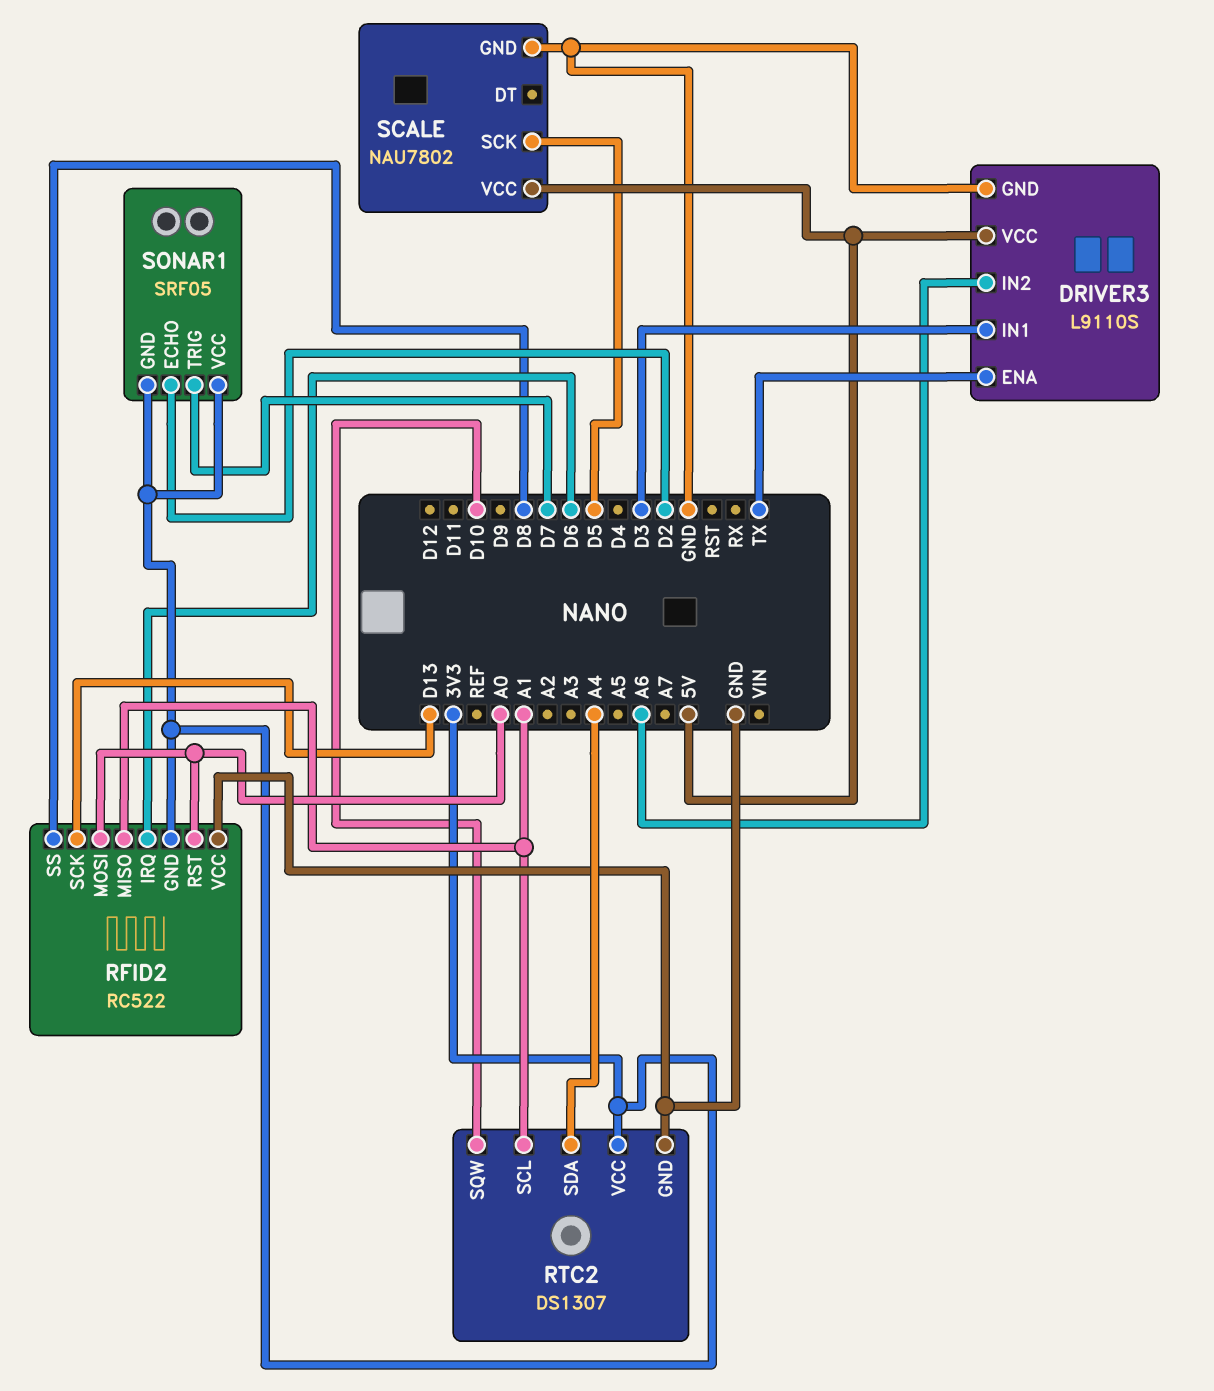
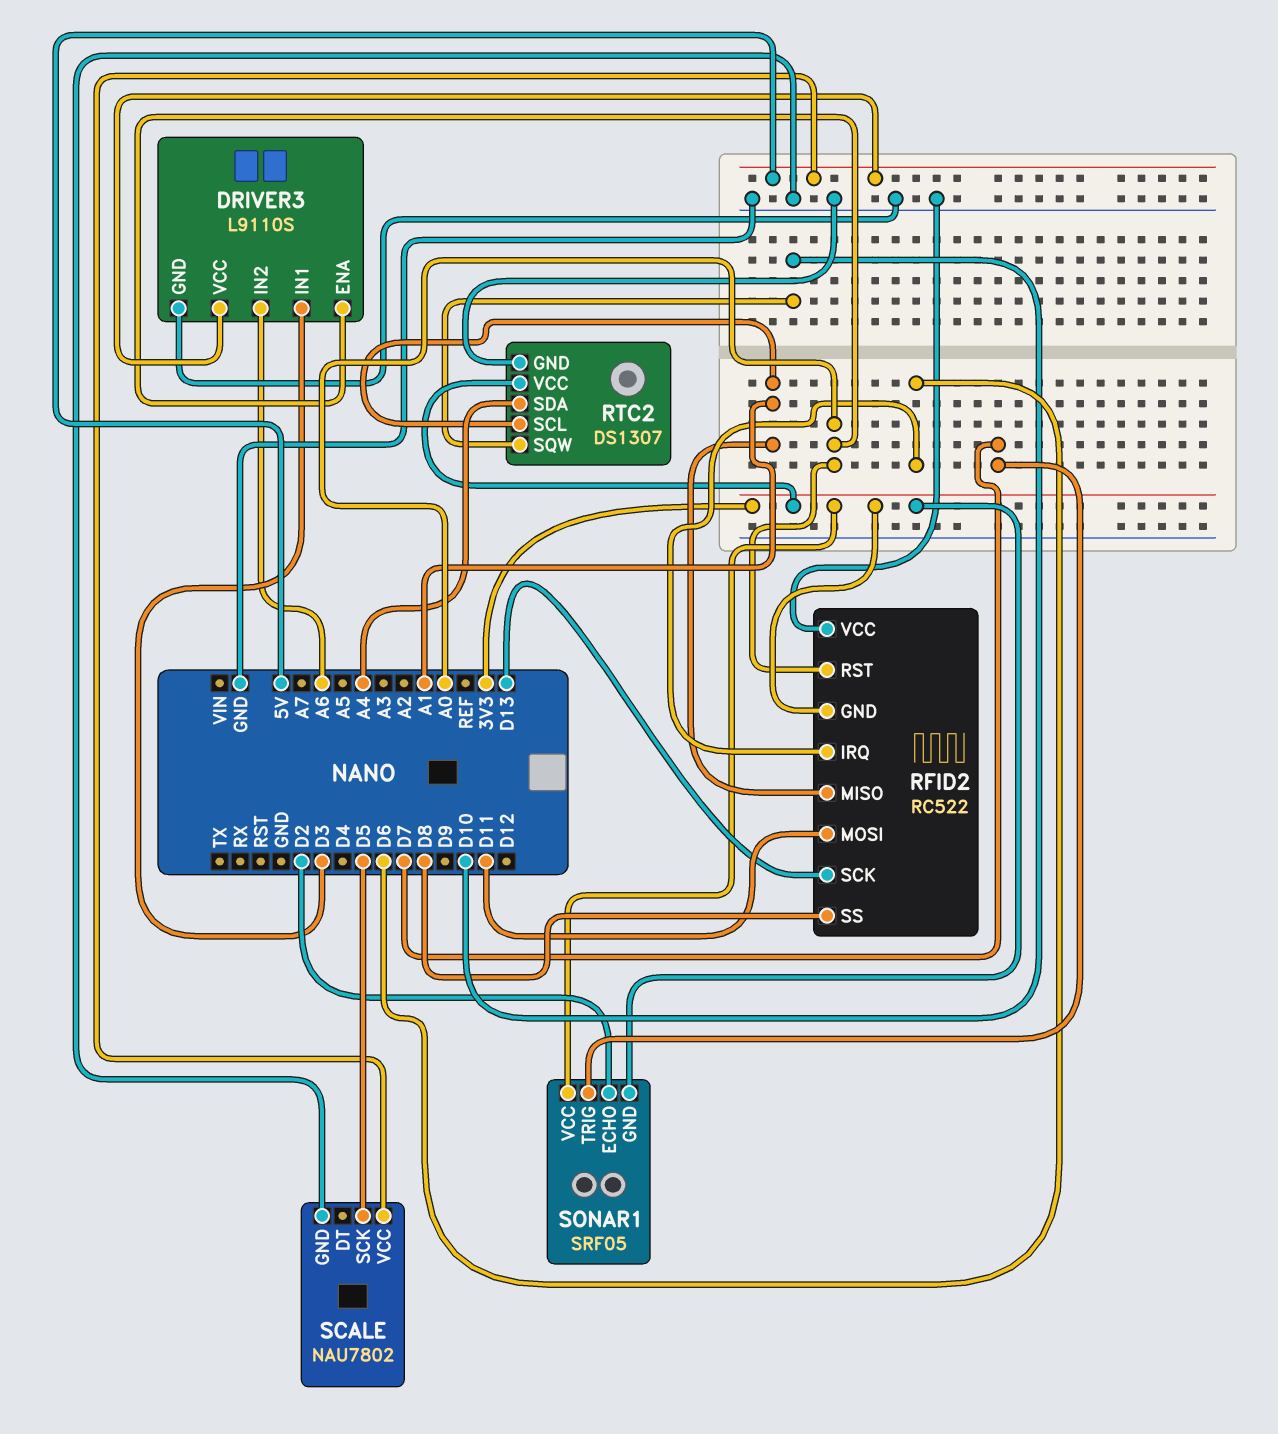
DRIVER3 pin ENA: TX -> A0
RFID2 pin MOSI: A0 -> D11

